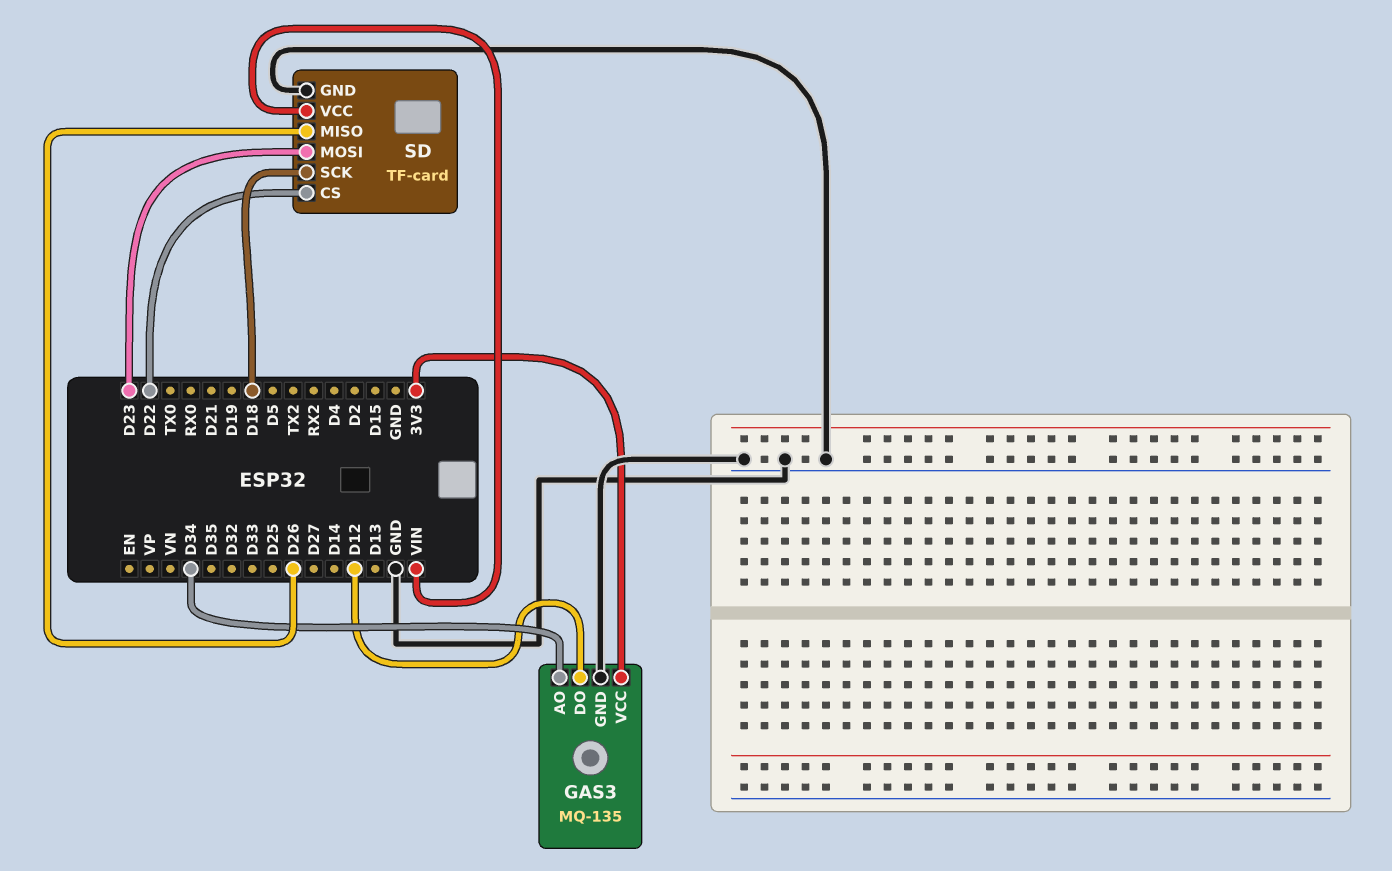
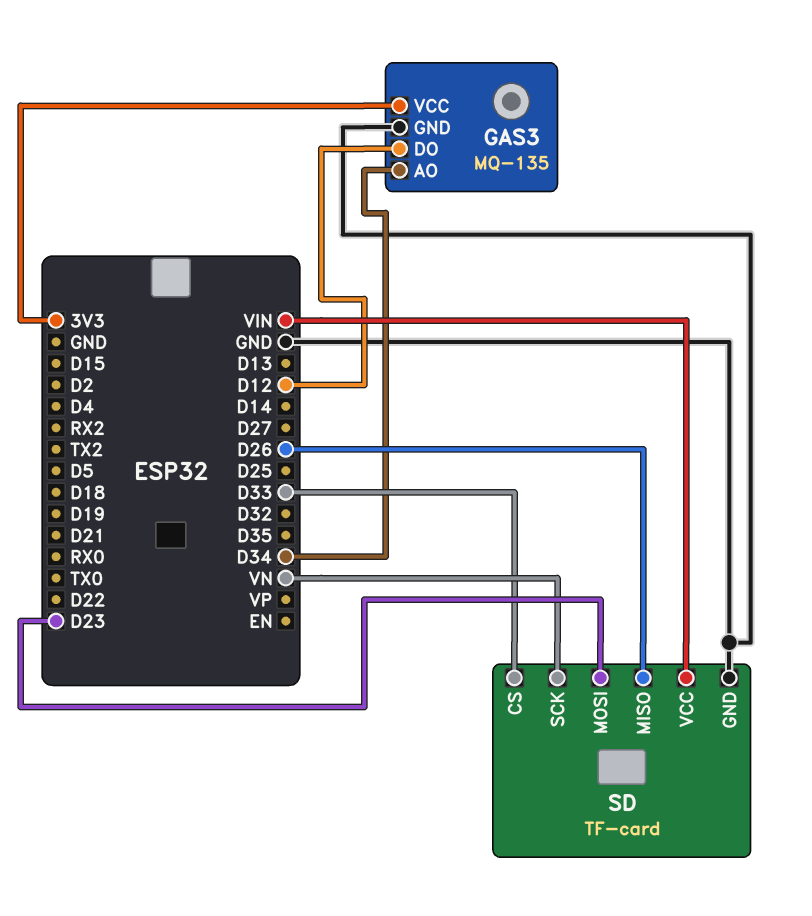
SD pin CS: D22 -> D33
SD pin SCK: D18 -> VN

